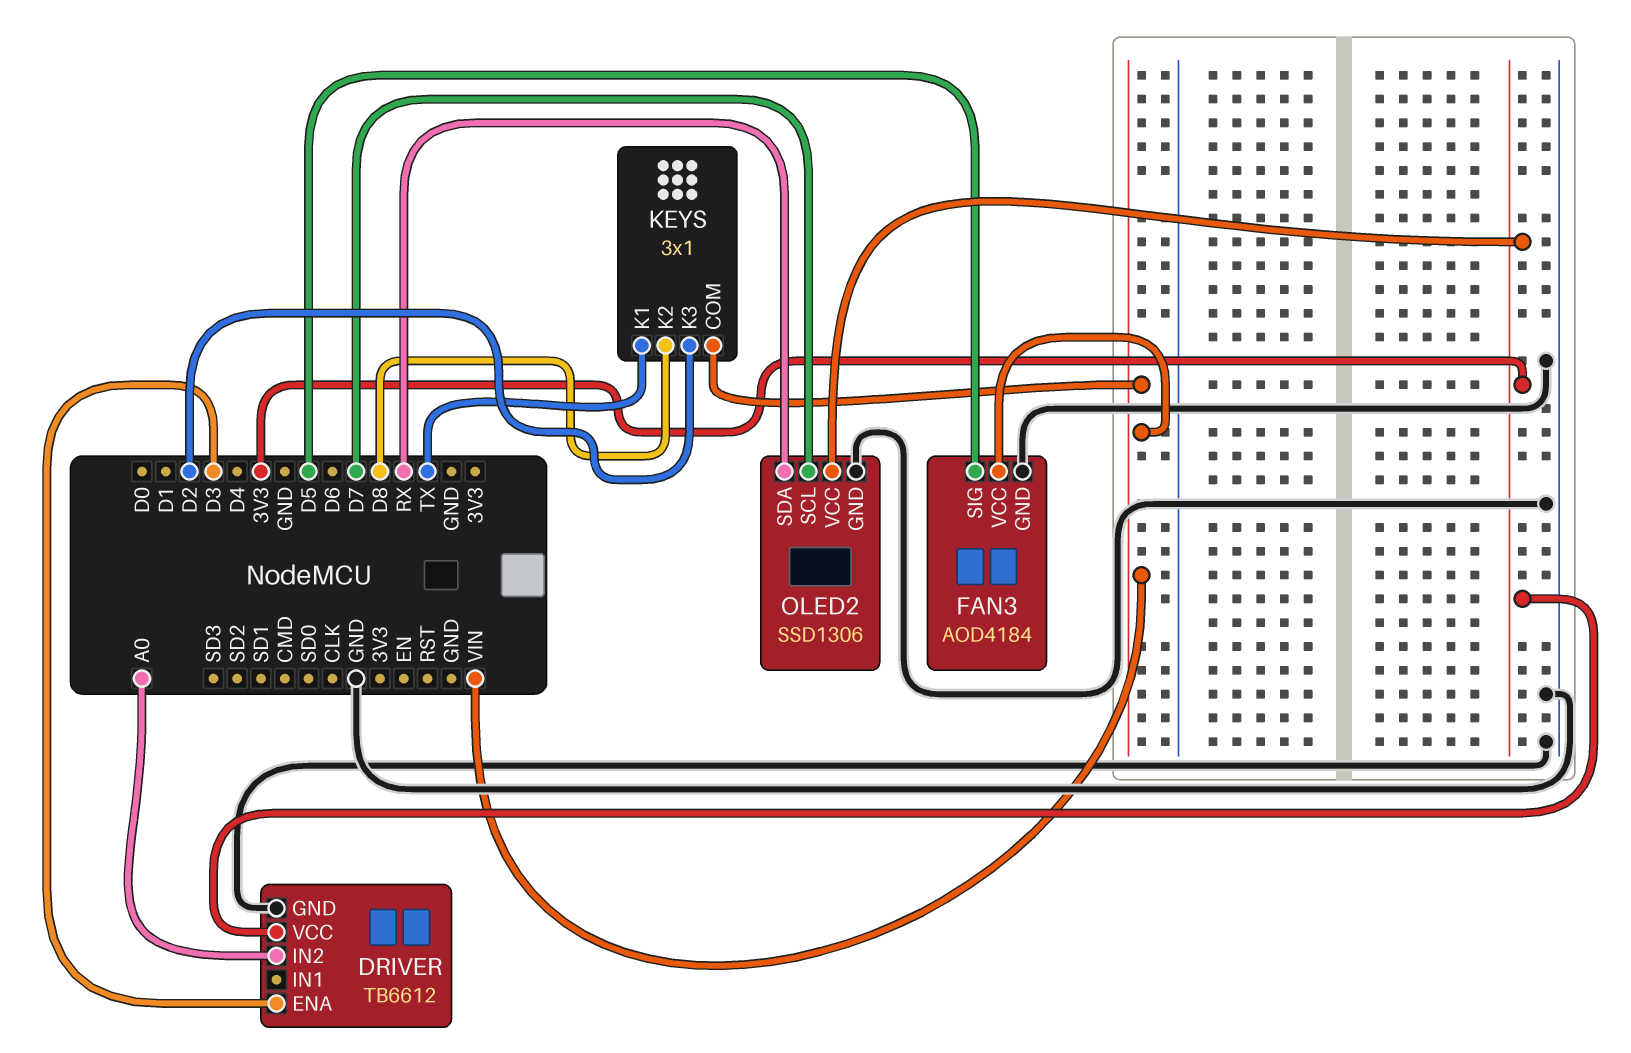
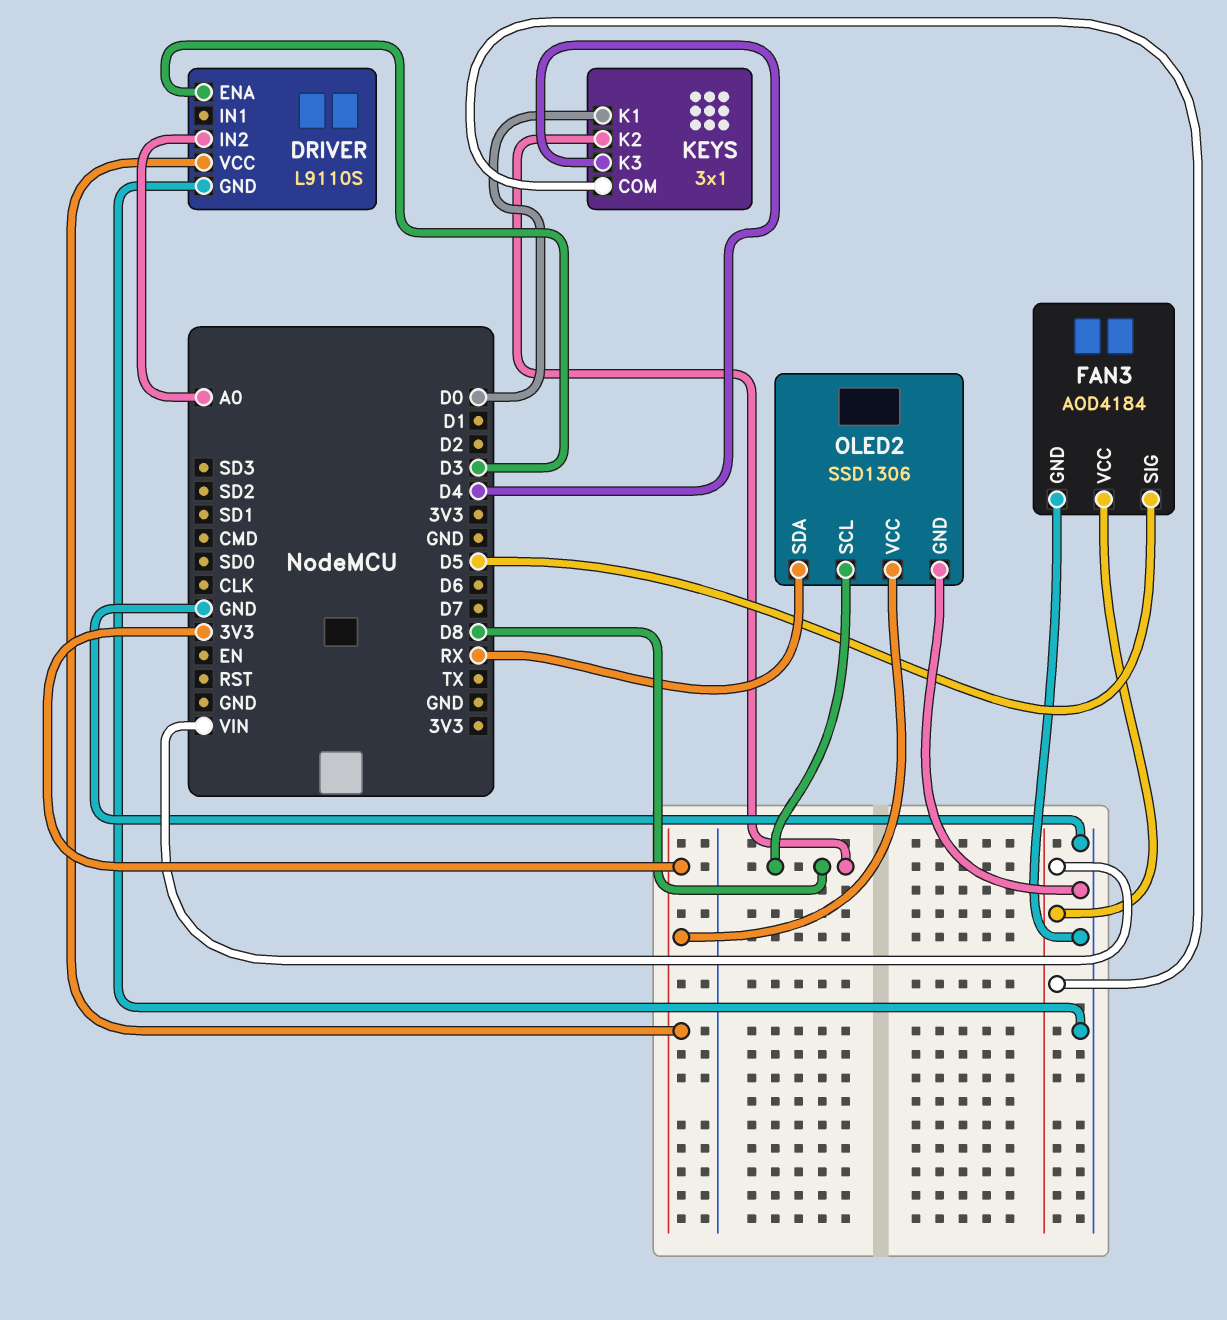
DRIVER: TB6612 -> L9110S
KEYS pin K1: TX -> D0
KEYS pin K3: D2 -> D4
OLED2 pin SCL: D7 -> D8

